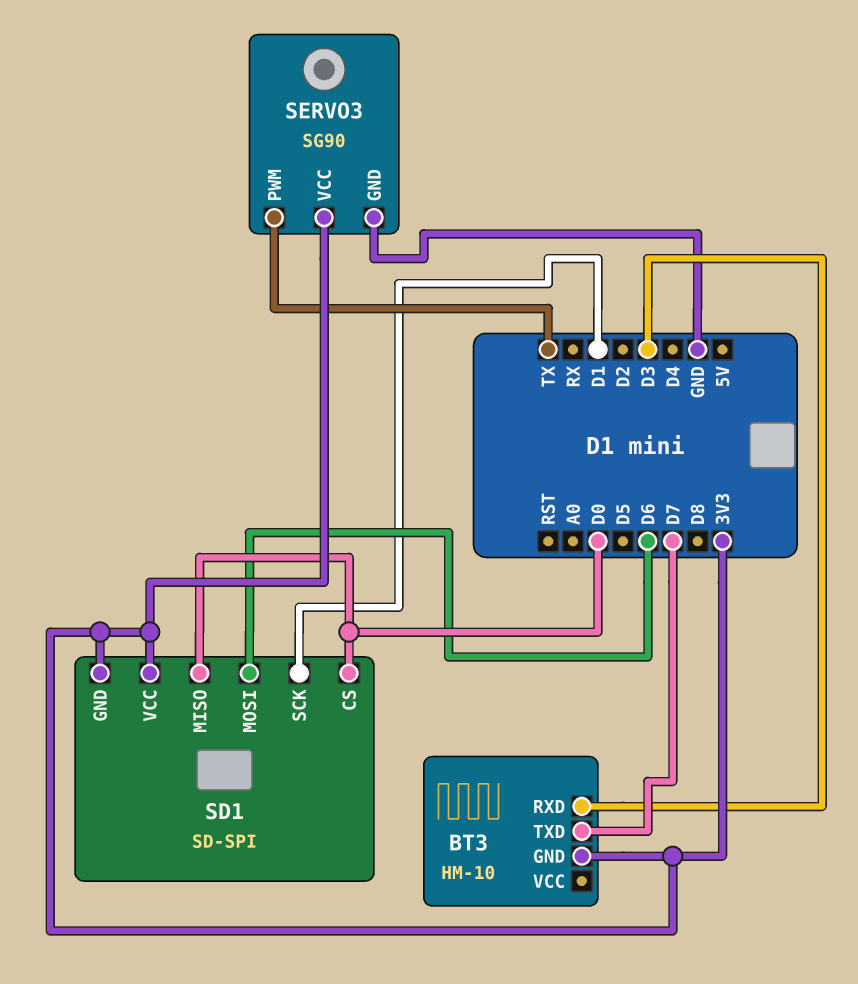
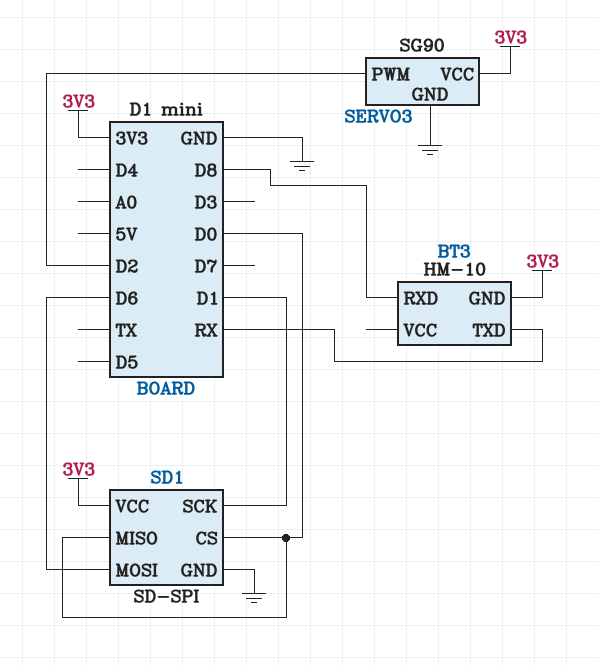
BT3 pin RXD: D3 -> D8
BT3 pin TXD: D7 -> RX
SD1 pin GND: 3V3 -> GND
SERVO3 pin PWM: TX -> D2

